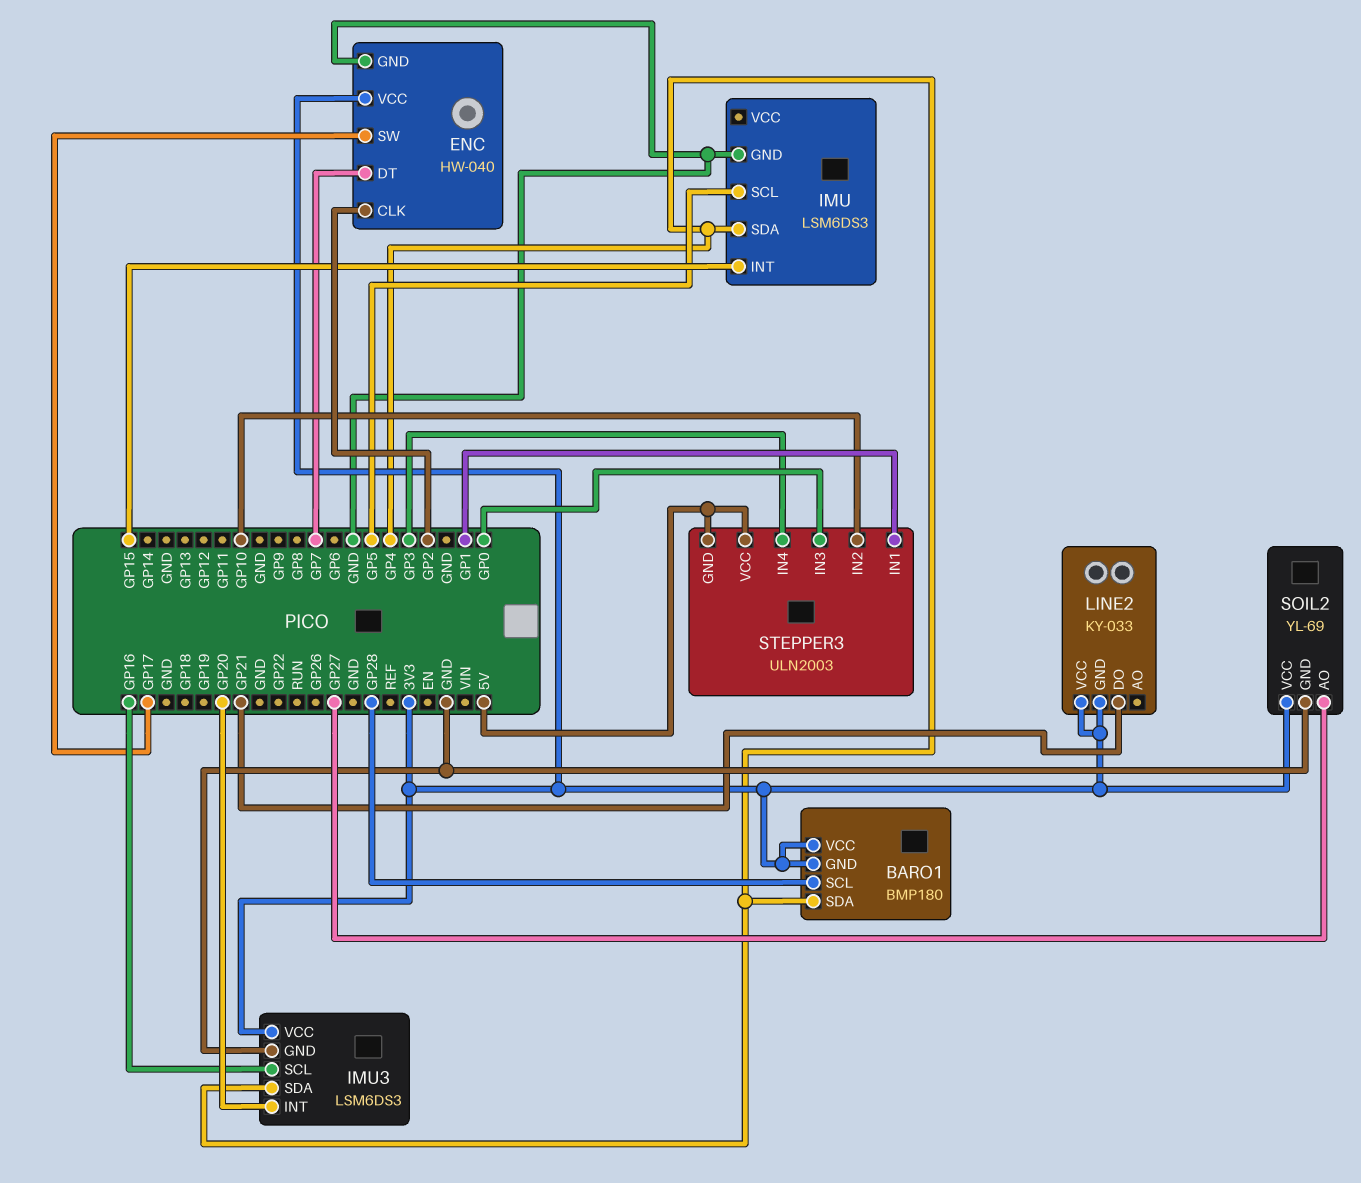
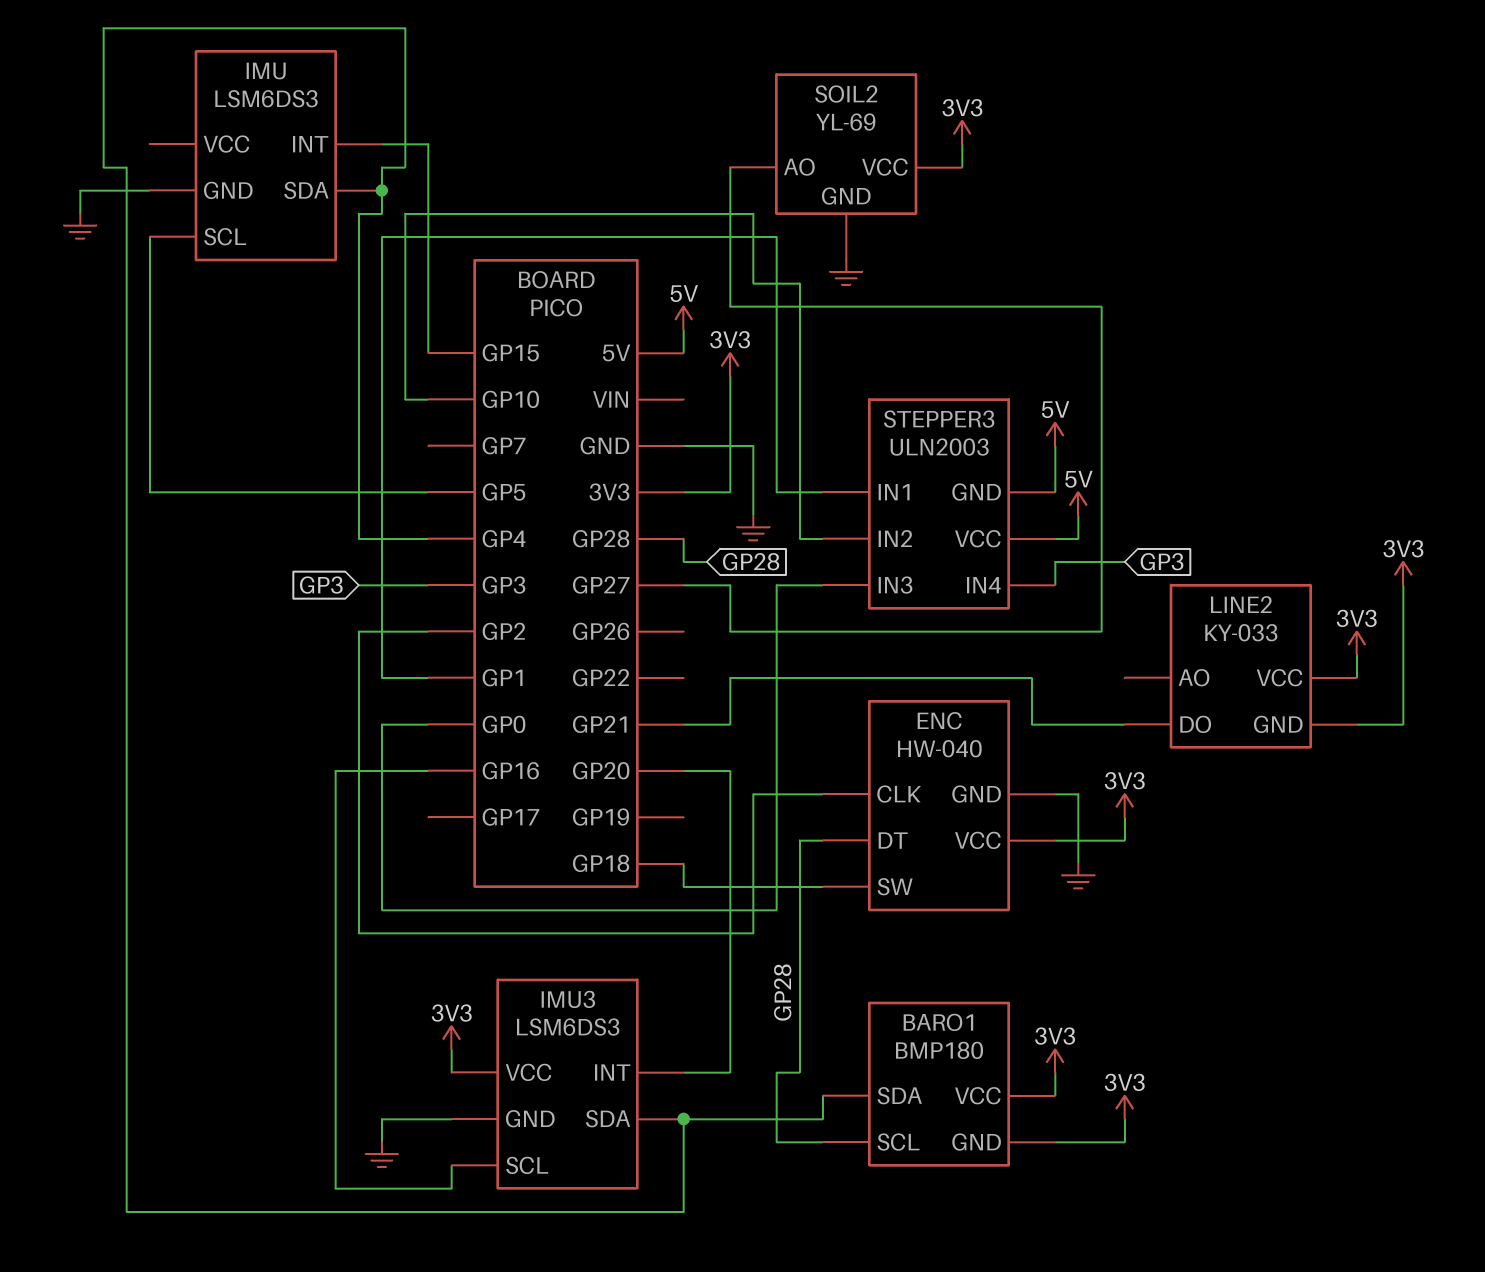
ENC pin DT: GP7 -> GP28
ENC pin SW: GP17 -> GP18

